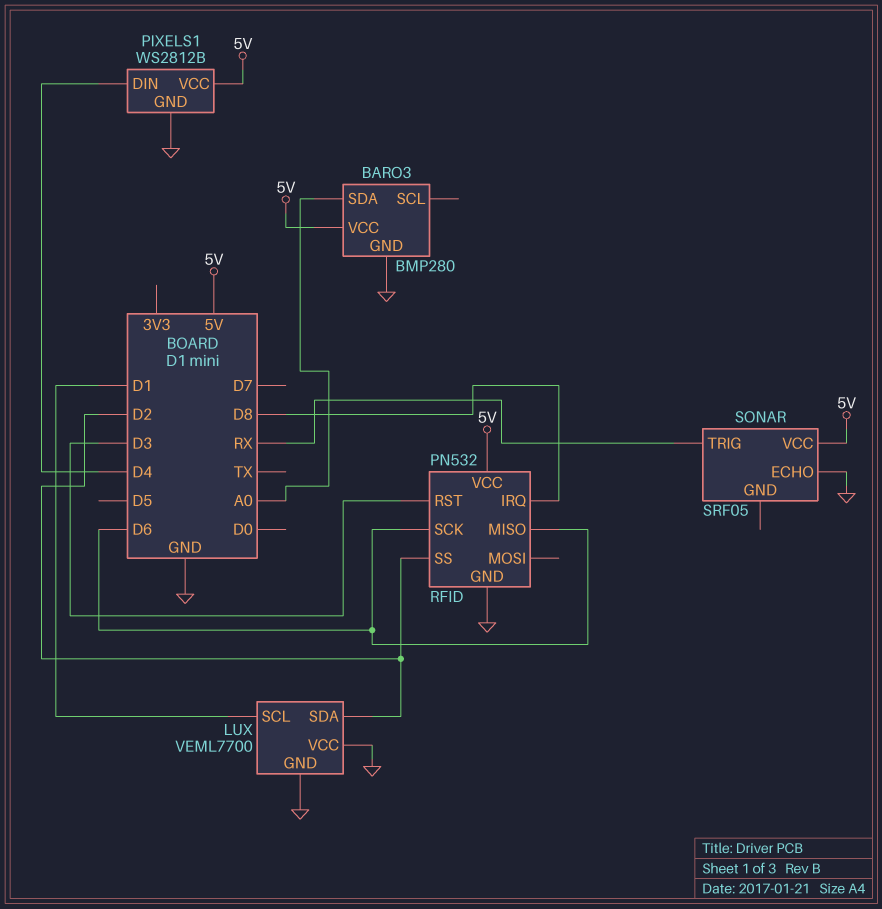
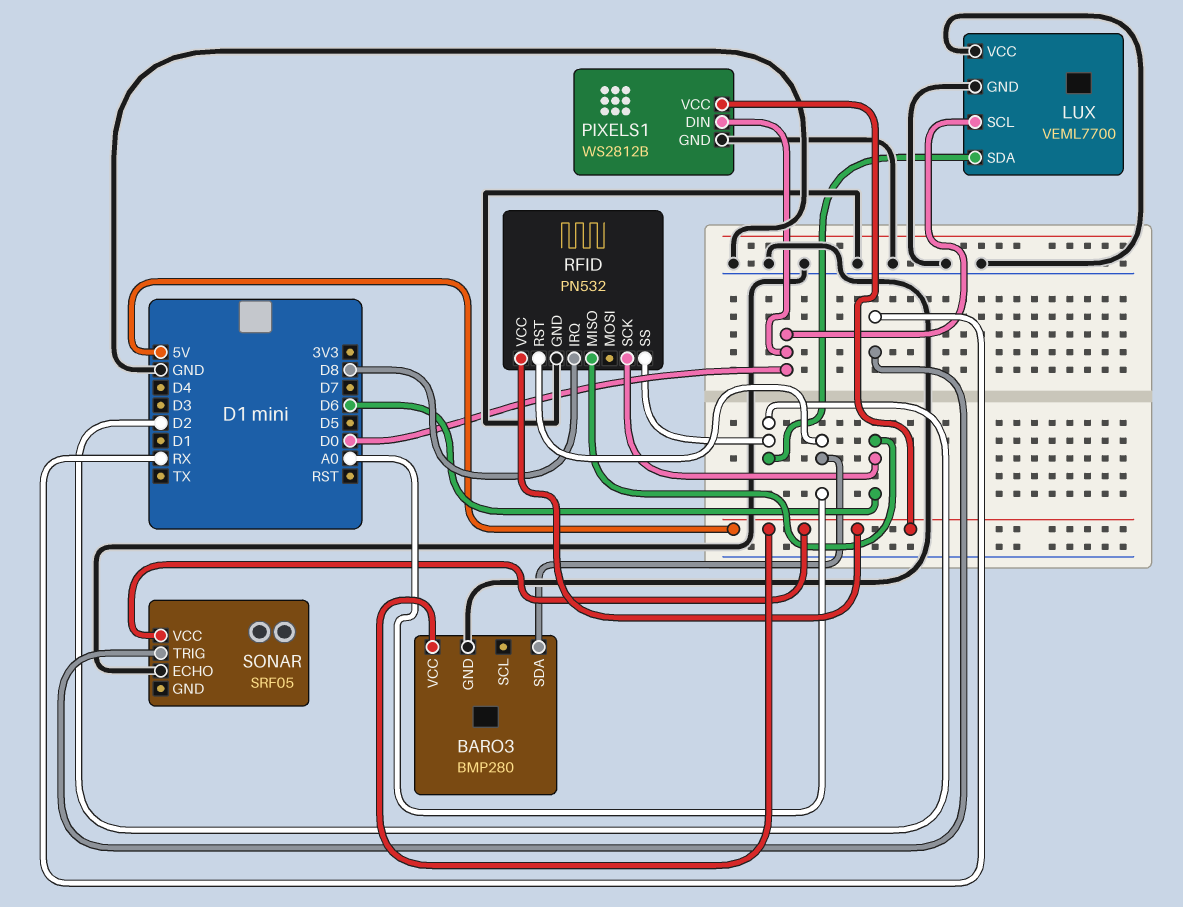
LUX pin SCL: D1 -> D0
PIXELS1 pin DIN: D4 -> D0
RFID pin RST: D3 -> A0

